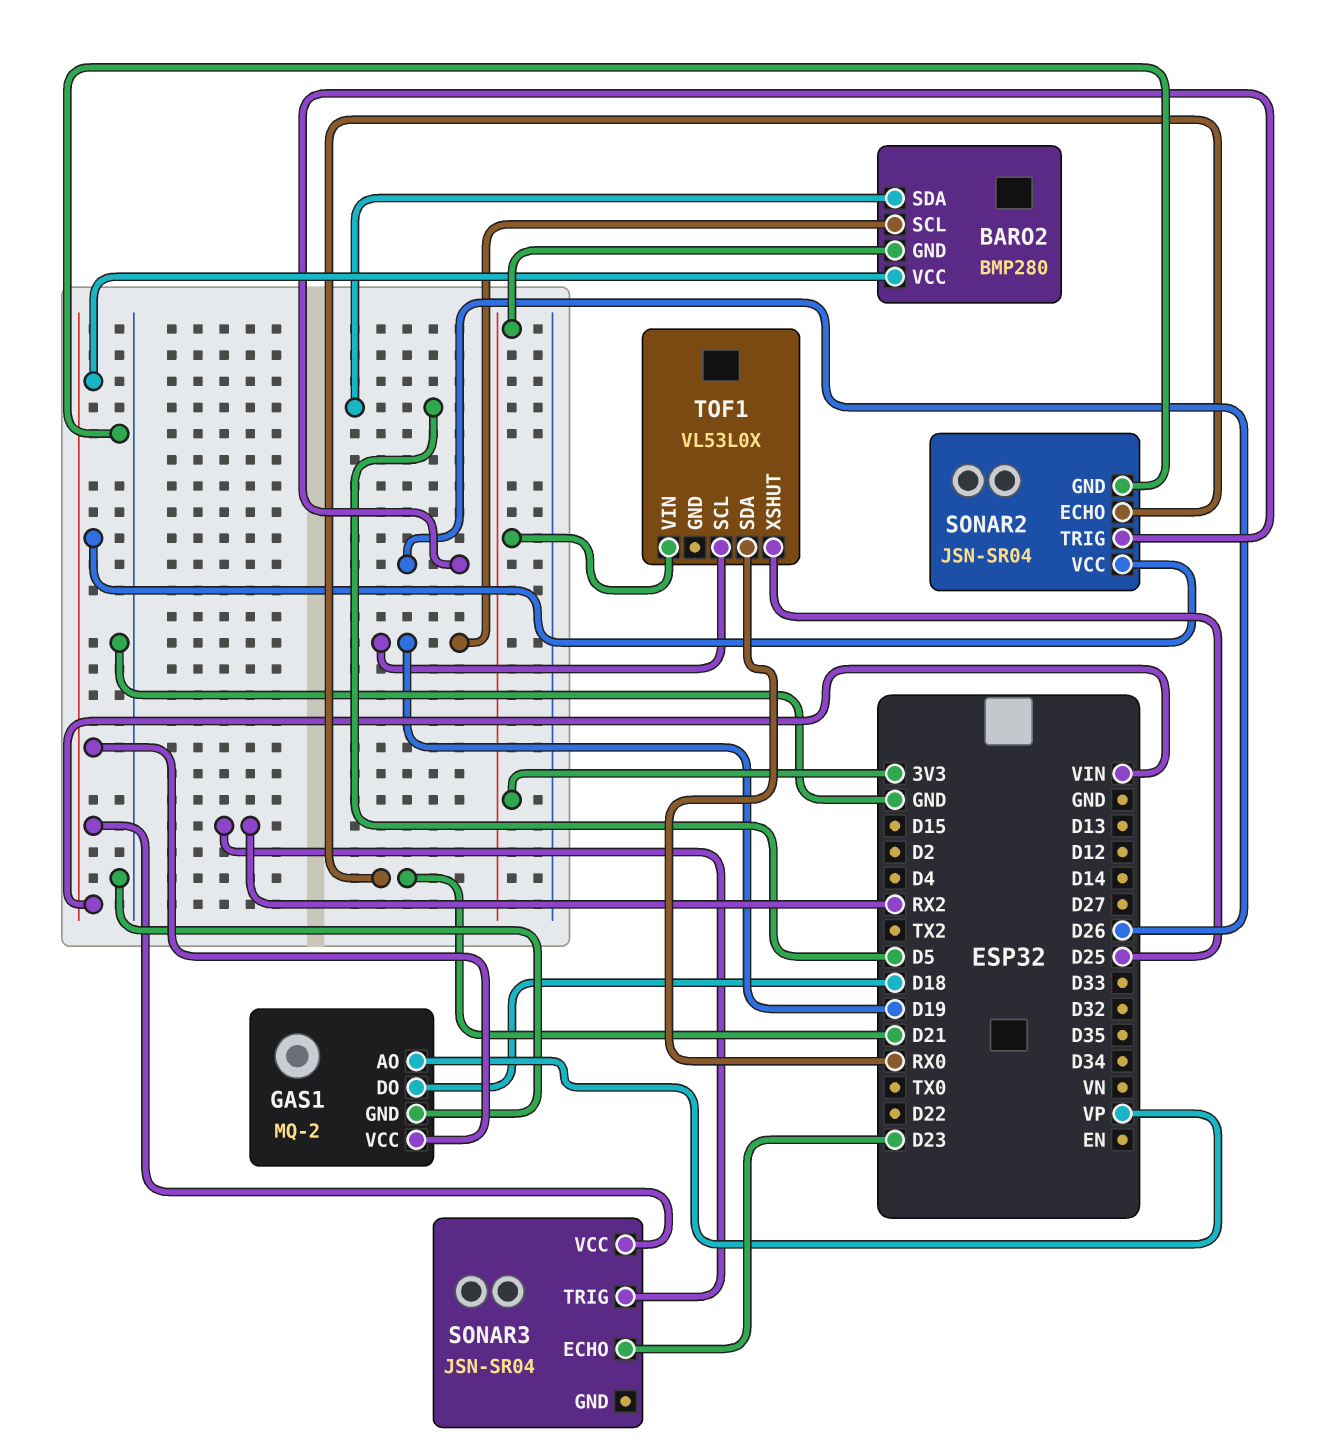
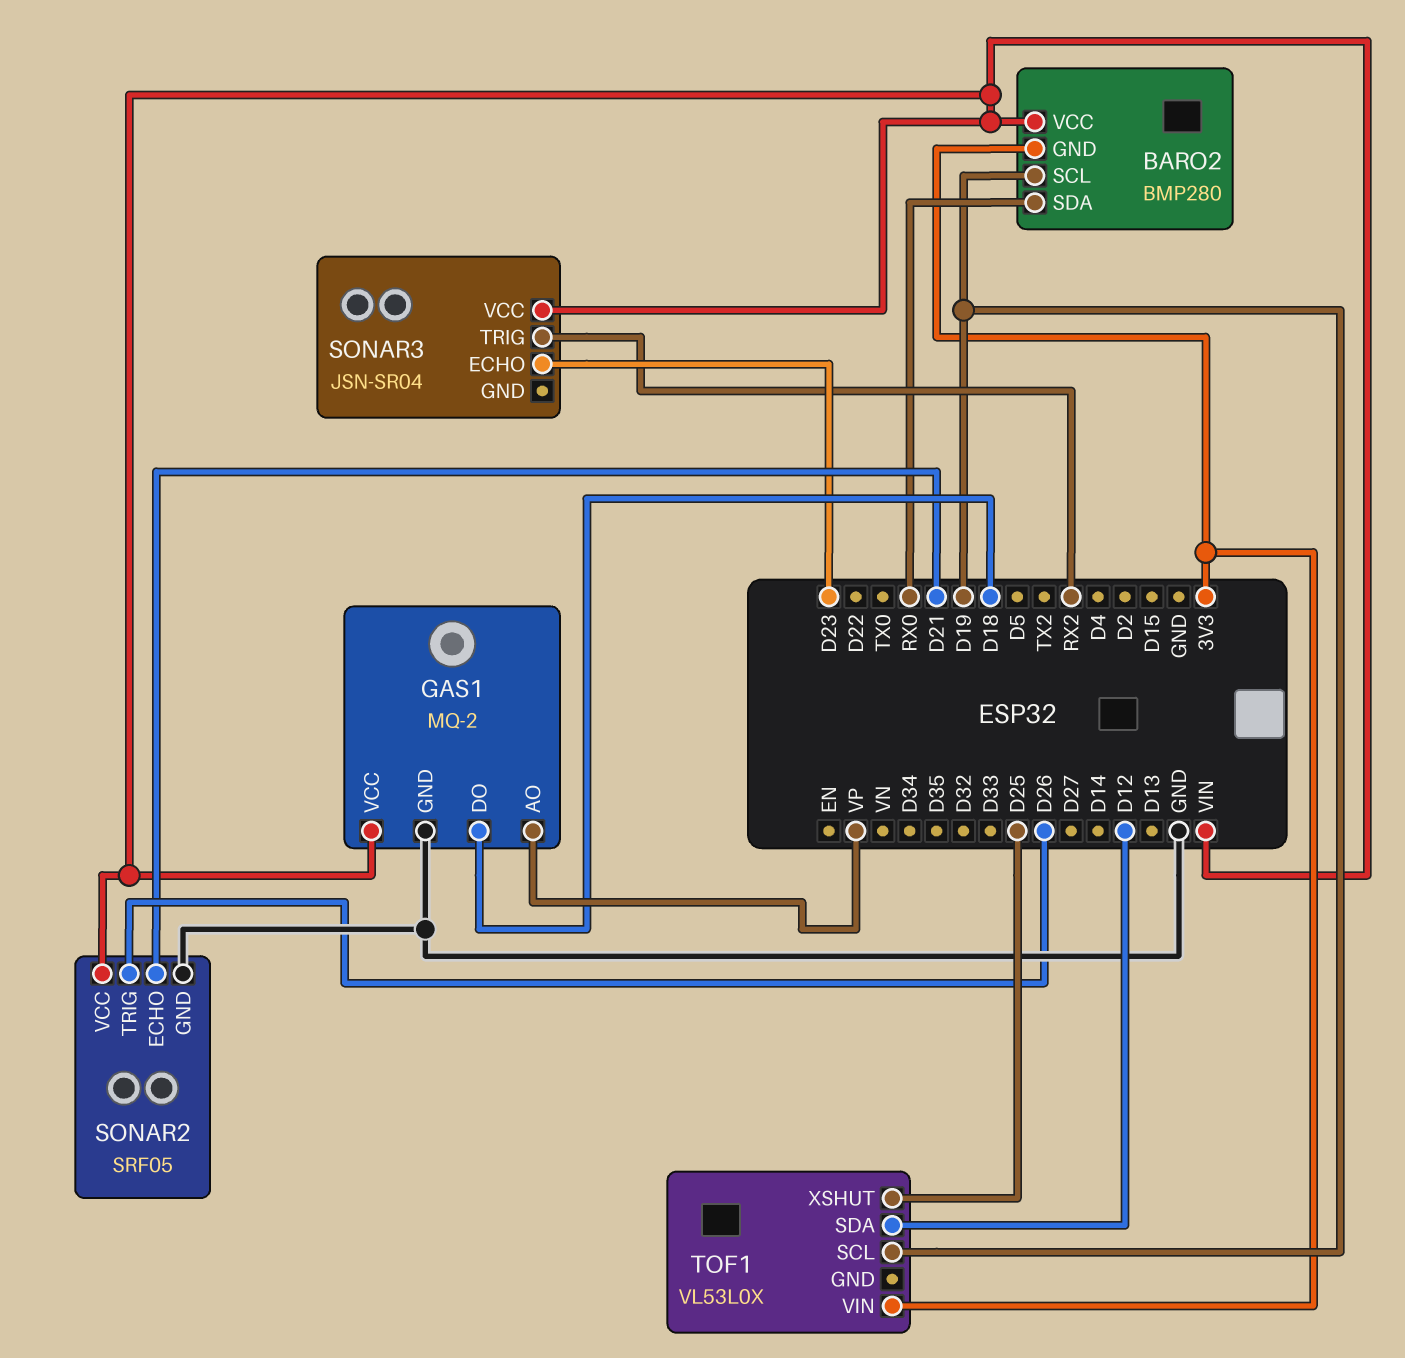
BARO2 pin SDA: D5 -> RX0
SONAR2: JSN-SR04 -> SRF05
TOF1 pin SDA: RX0 -> D12

